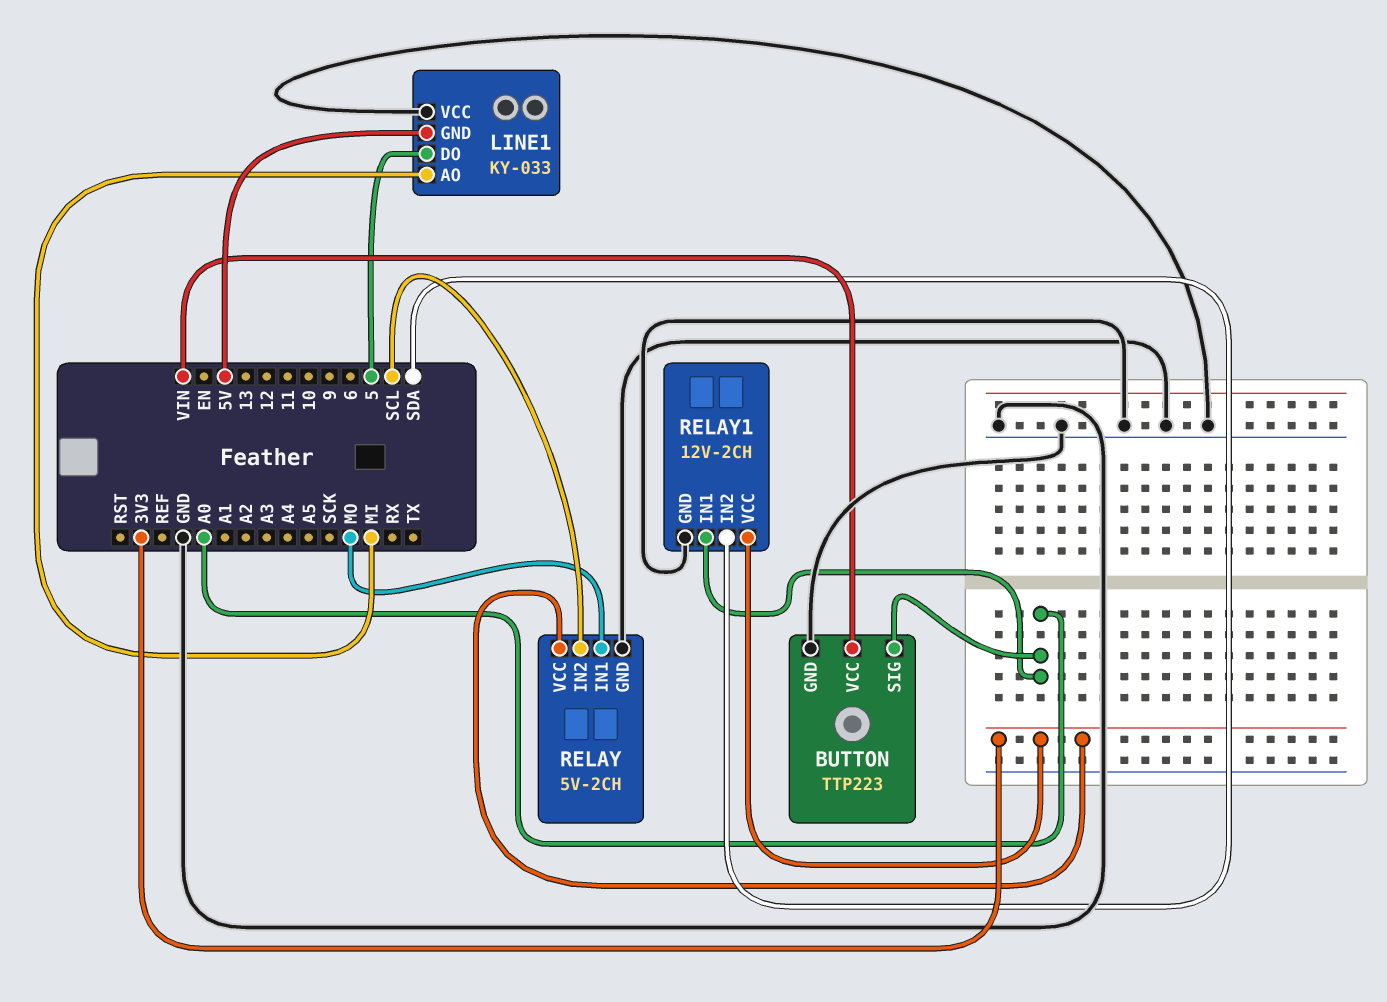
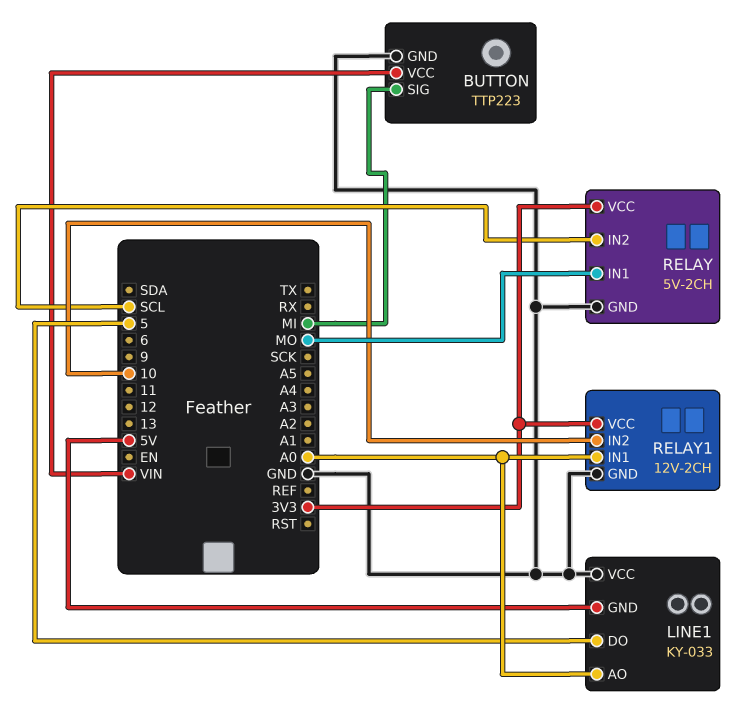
BUTTON pin SIG: A0 -> MI
LINE1 pin AO: MI -> A0
RELAY1 pin IN2: SDA -> 10

